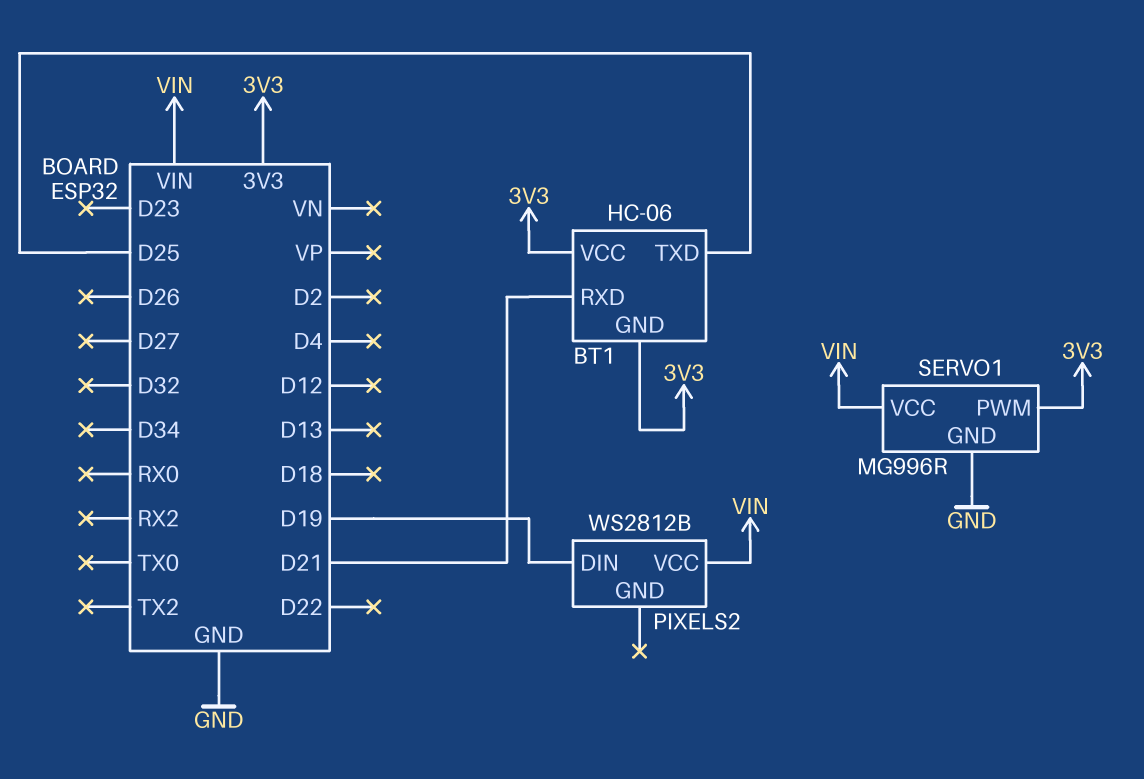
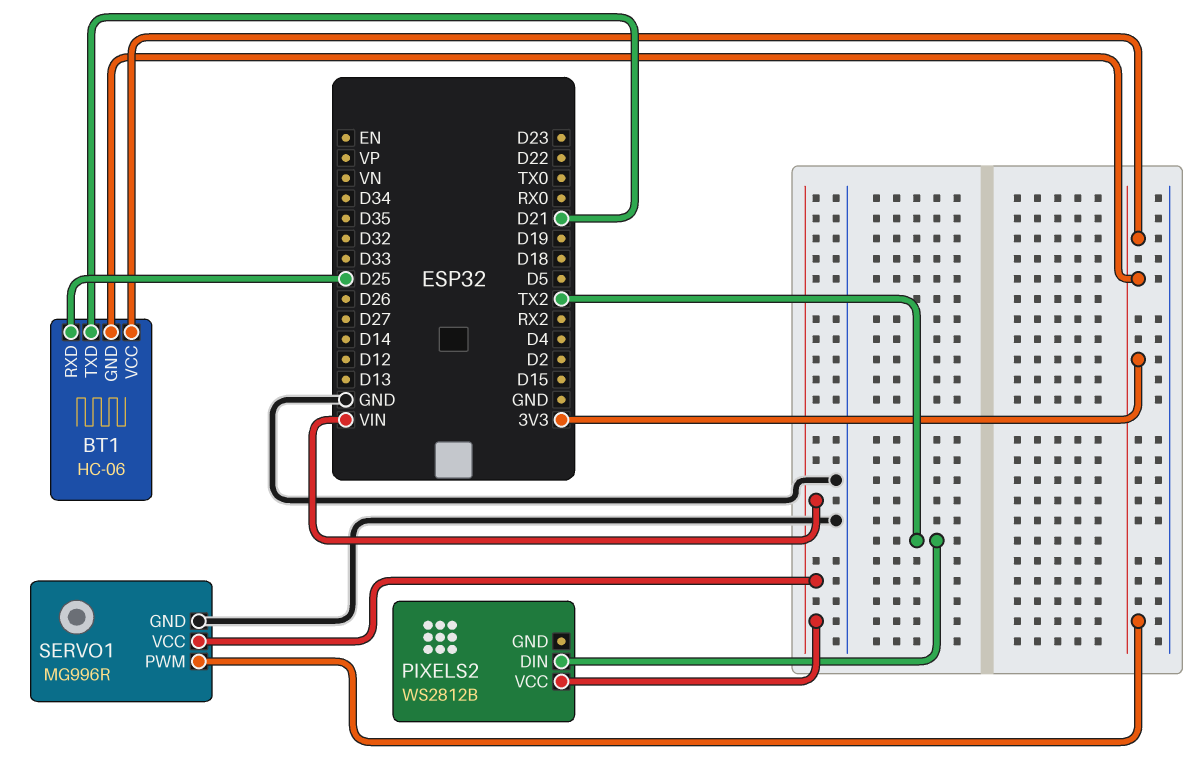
BT1 pin RXD: D21 -> D25
BT1 pin TXD: D25 -> D21
PIXELS2 pin DIN: D19 -> TX2

